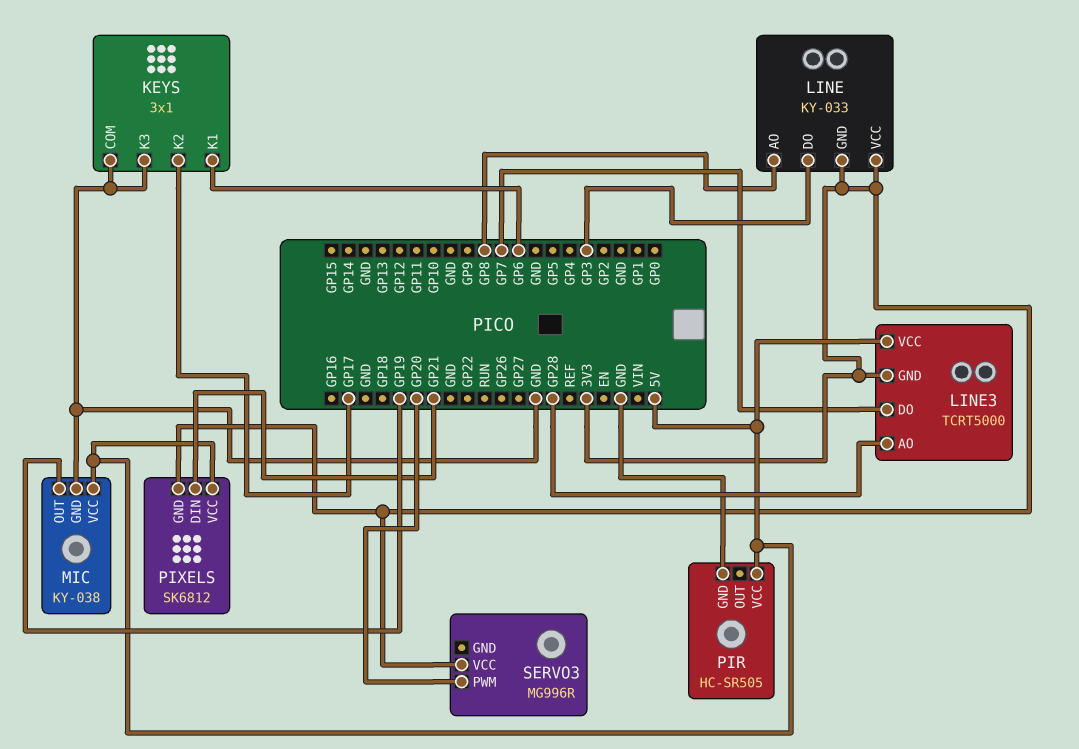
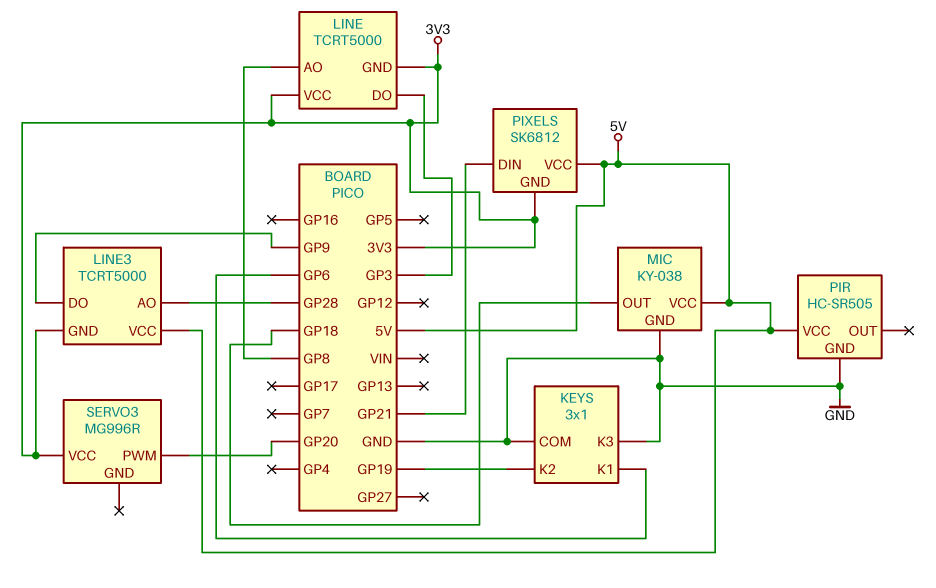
KEYS pin K2: GP17 -> GP19
LINE: KY-033 -> TCRT5000
LINE3 pin DO: GP7 -> GP9
MIC pin OUT: GP19 -> GP18

